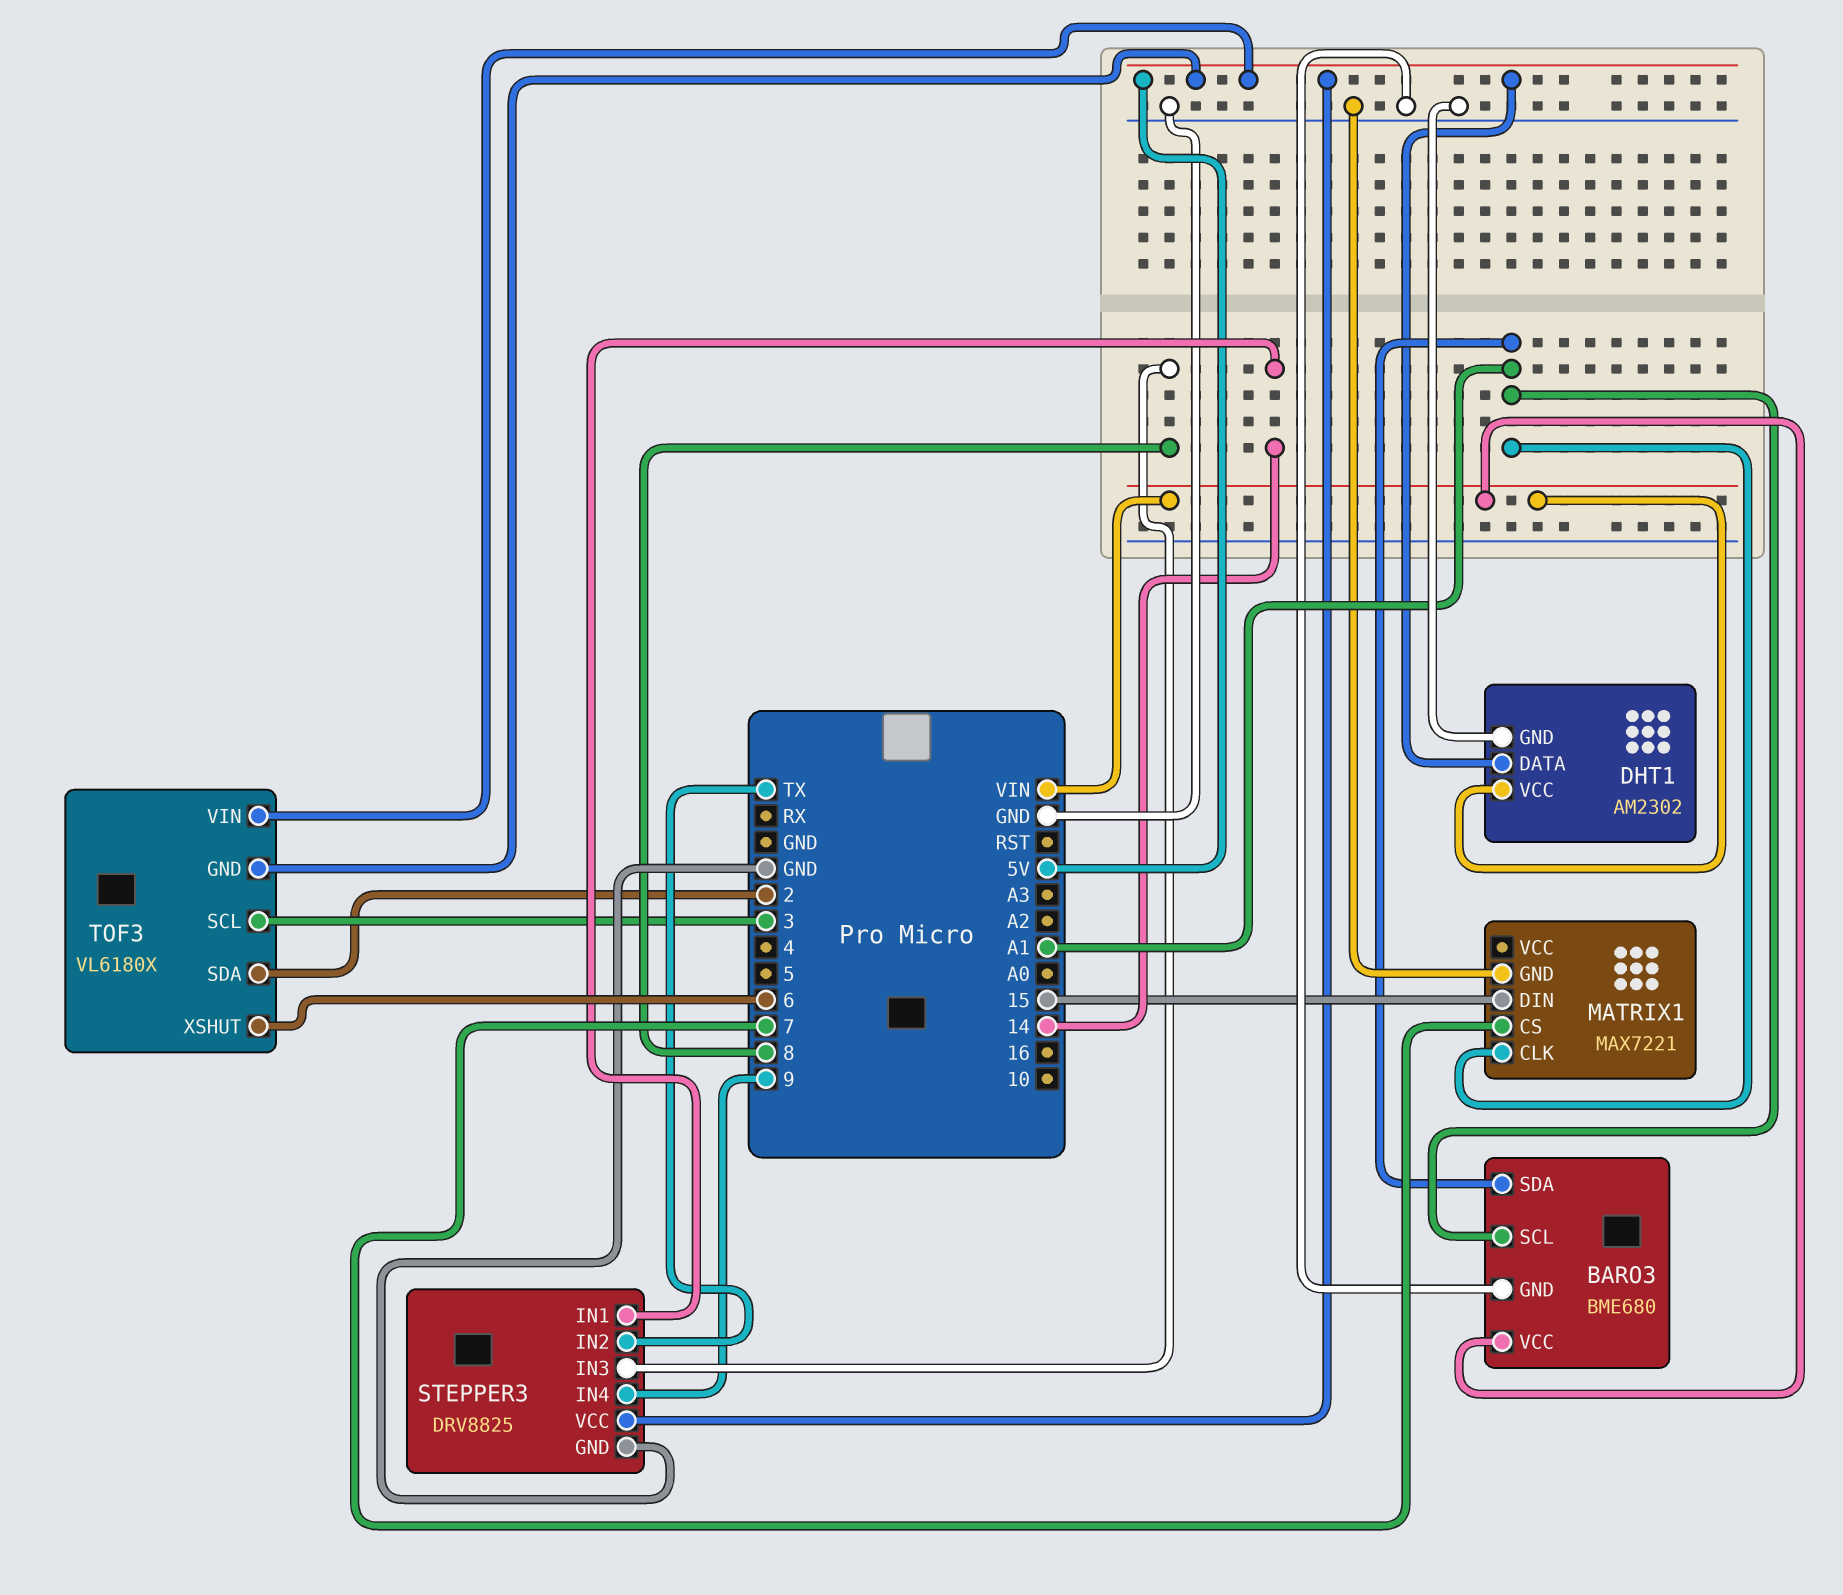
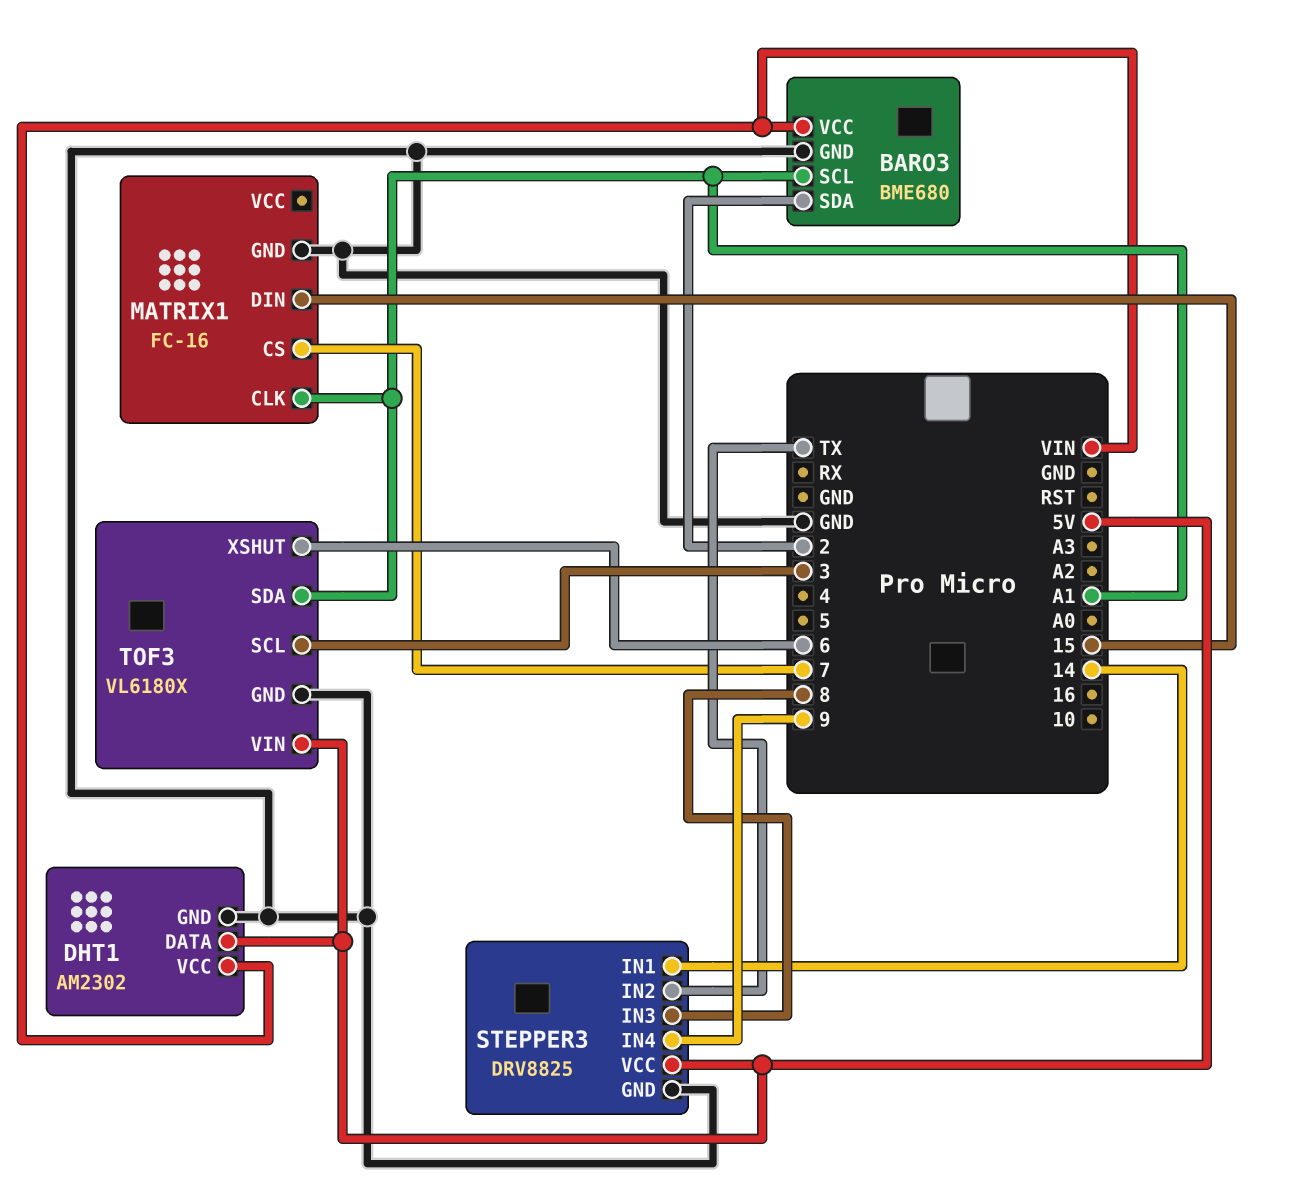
BARO3 pin SDA: A1 -> 2
MATRIX1: MAX7221 -> FC-16
TOF3 pin GND: 5V -> GND
TOF3 pin SDA: 2 -> A1

